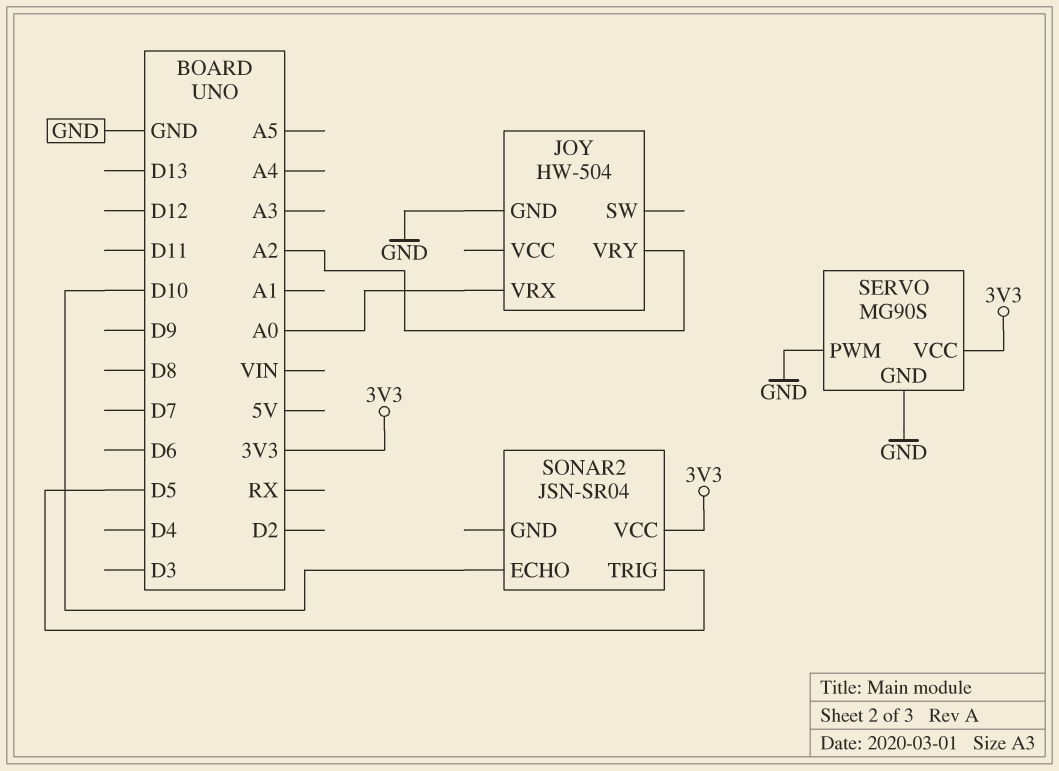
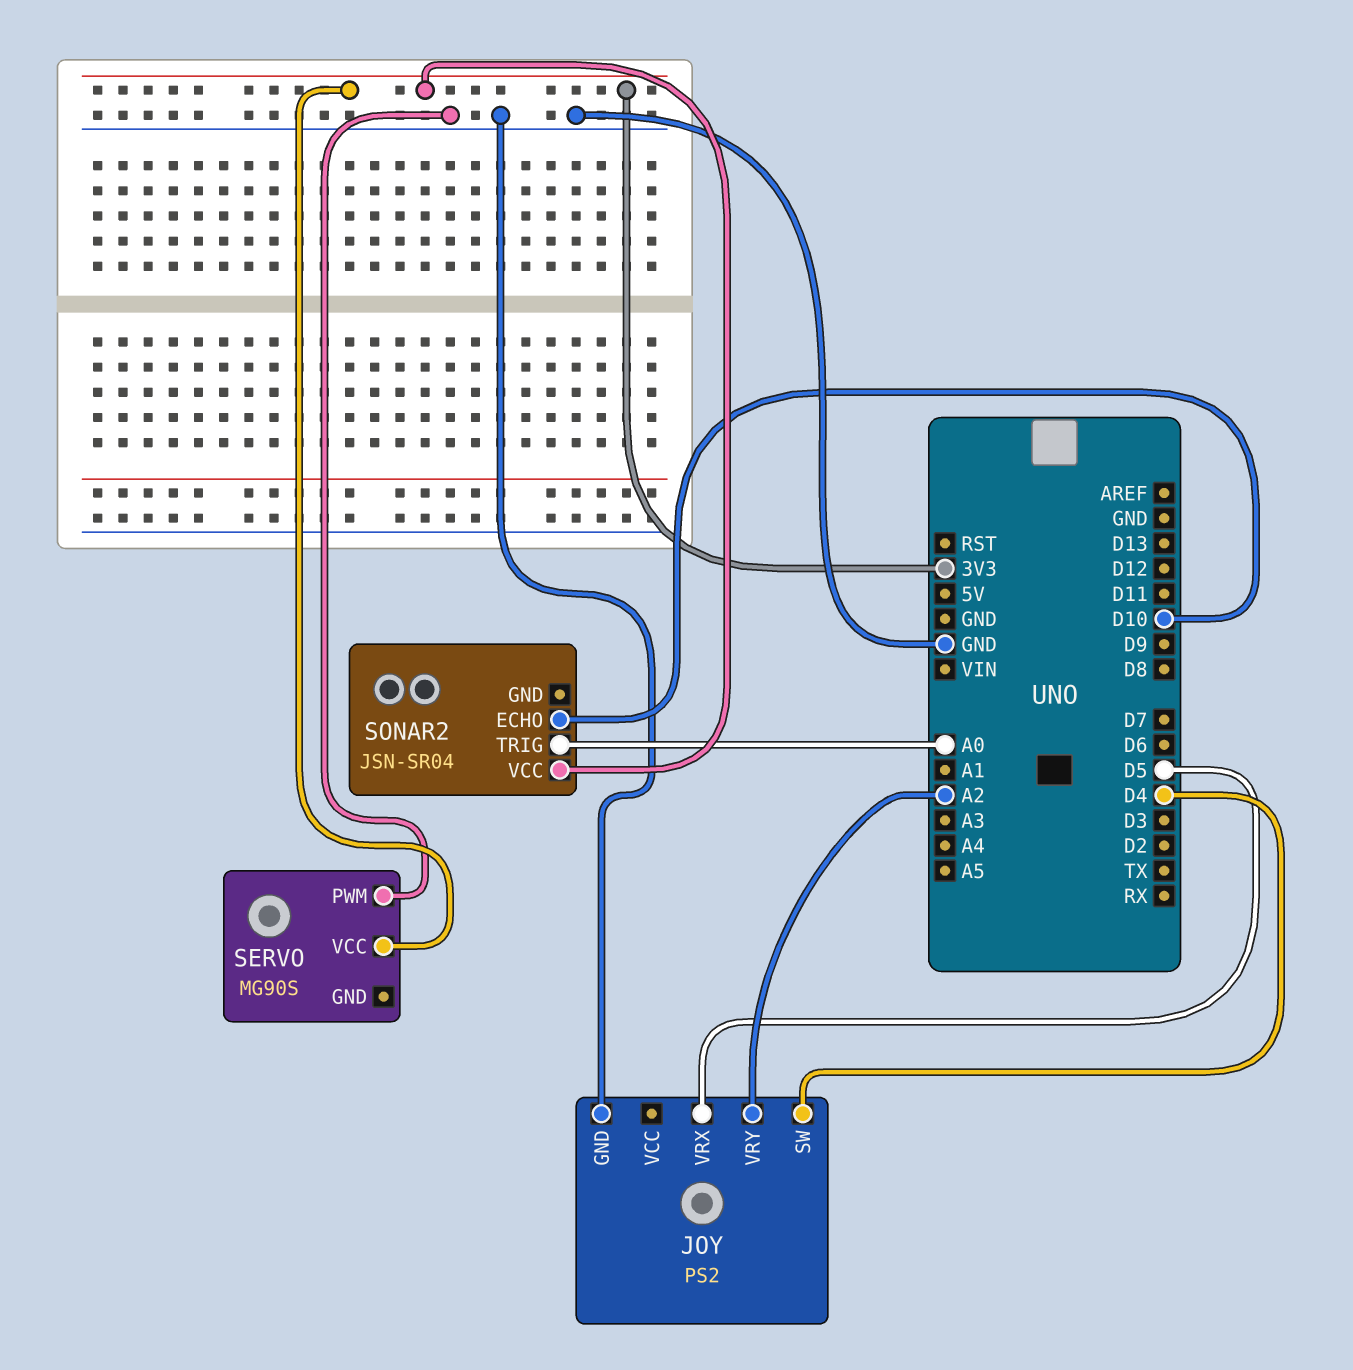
JOY: HW-504 -> PS2
JOY pin SW: none -> D4
JOY pin VRX: A0 -> D5
SERVO pin GND: GND -> none
SONAR2 pin TRIG: D5 -> A0

